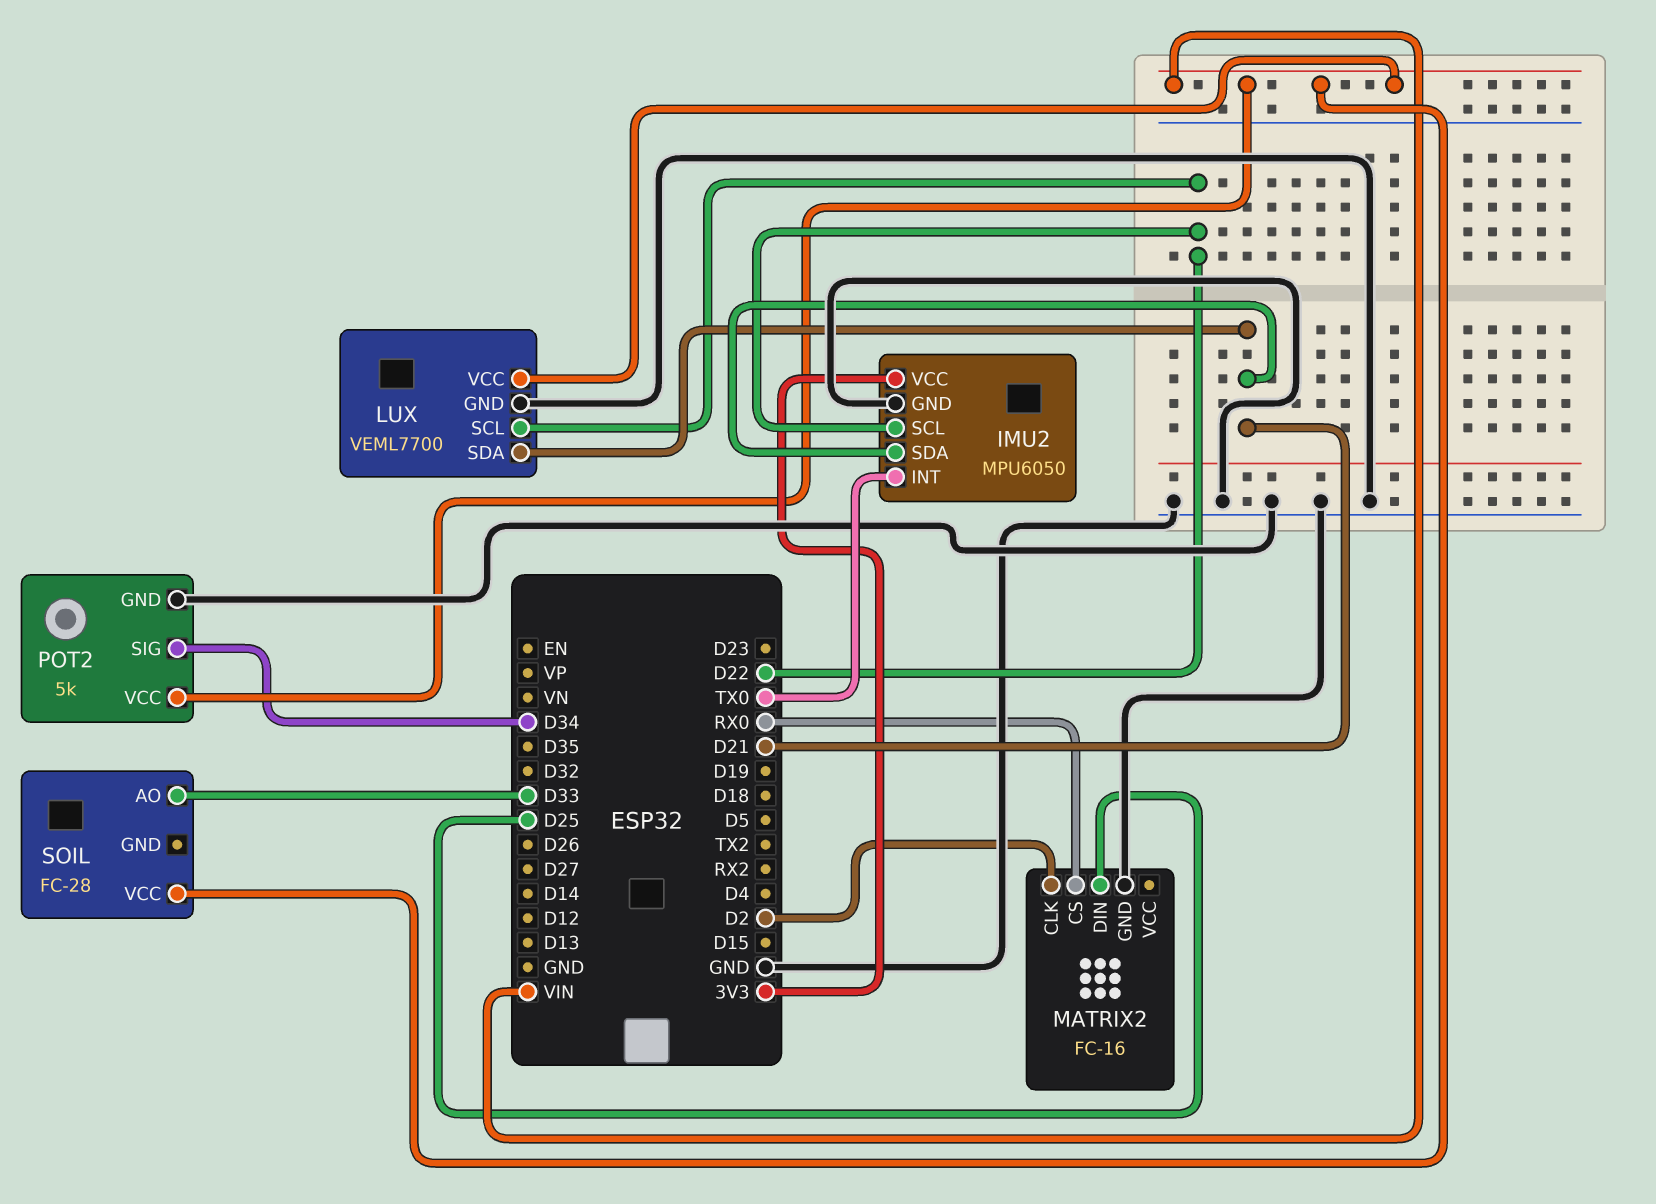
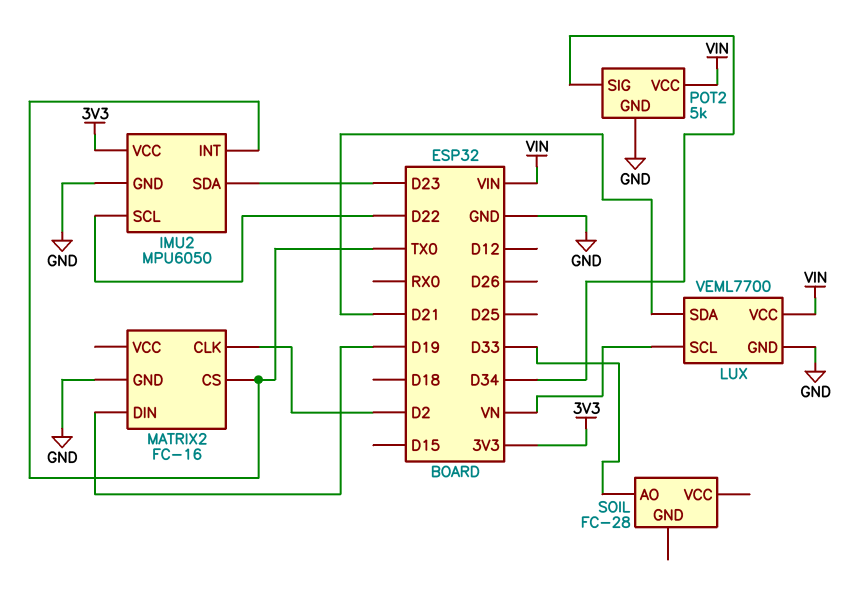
IMU2 pin SDA: D21 -> D23
LUX pin SCL: D22 -> VN
MATRIX2 pin CS: RX0 -> TX0
MATRIX2 pin DIN: D25 -> D19
SOIL pin VCC: VIN -> none

